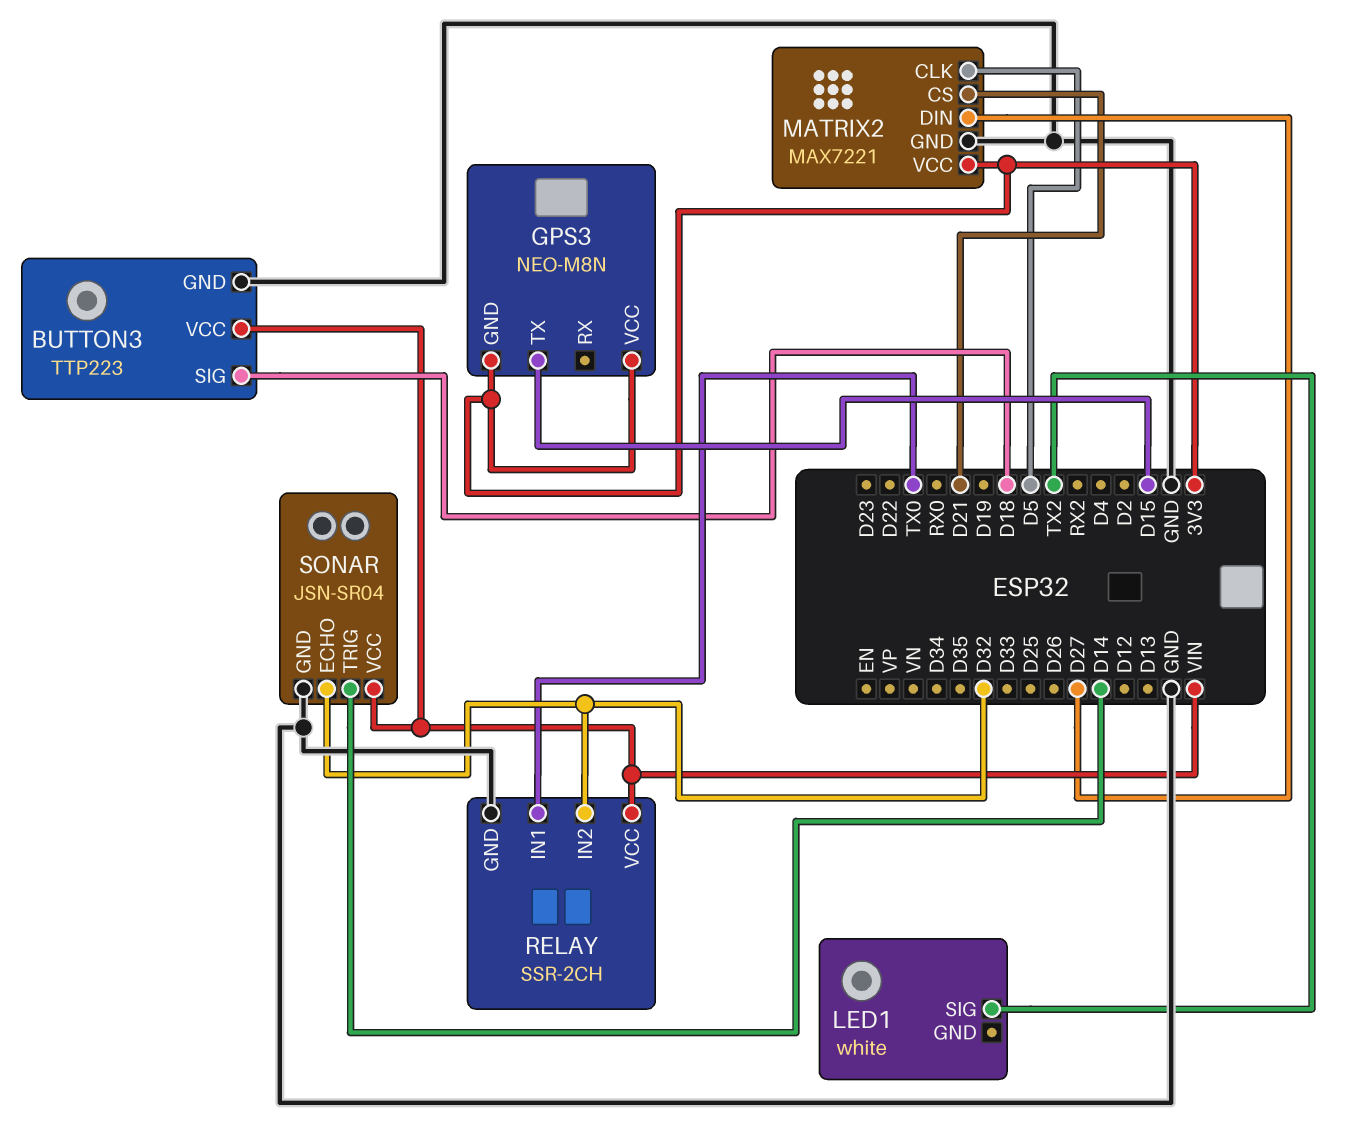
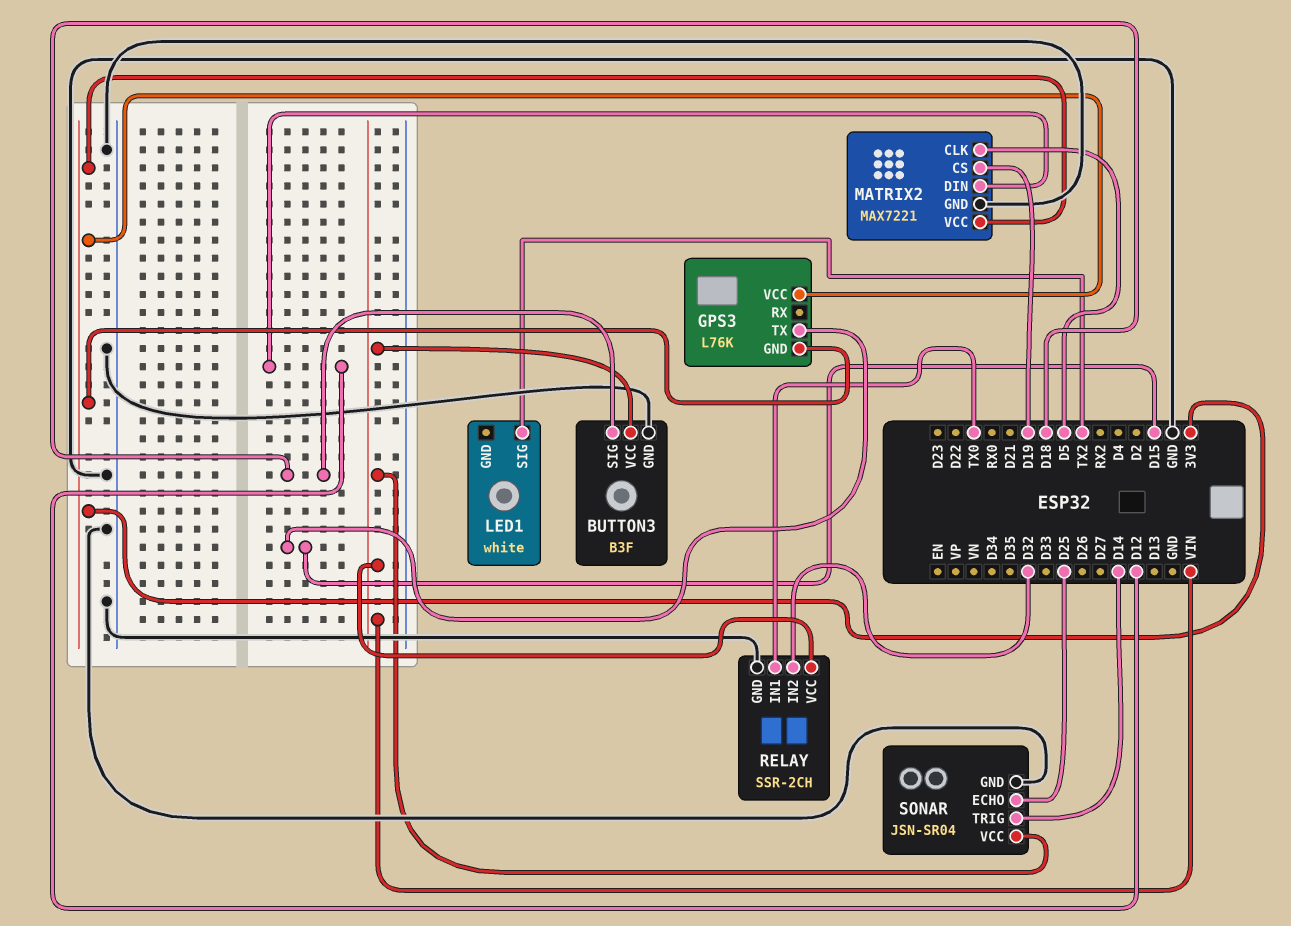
BUTTON3: TTP223 -> B3F
GPS3: NEO-M8N -> L76K
MATRIX2 pin CS: D21 -> D19
MATRIX2 pin DIN: D27 -> D12
SONAR pin ECHO: D32 -> D25

